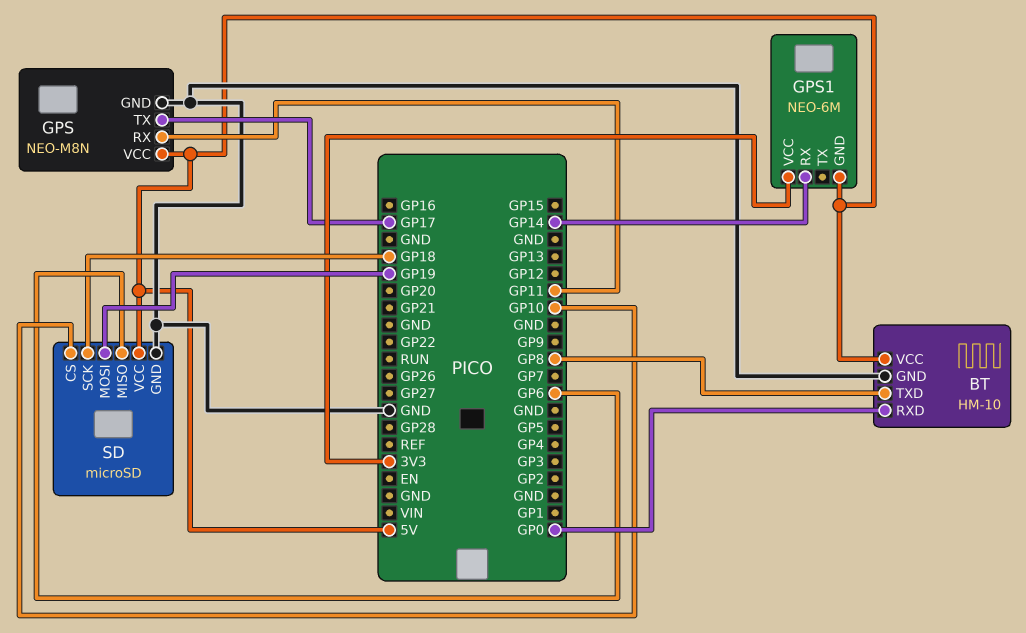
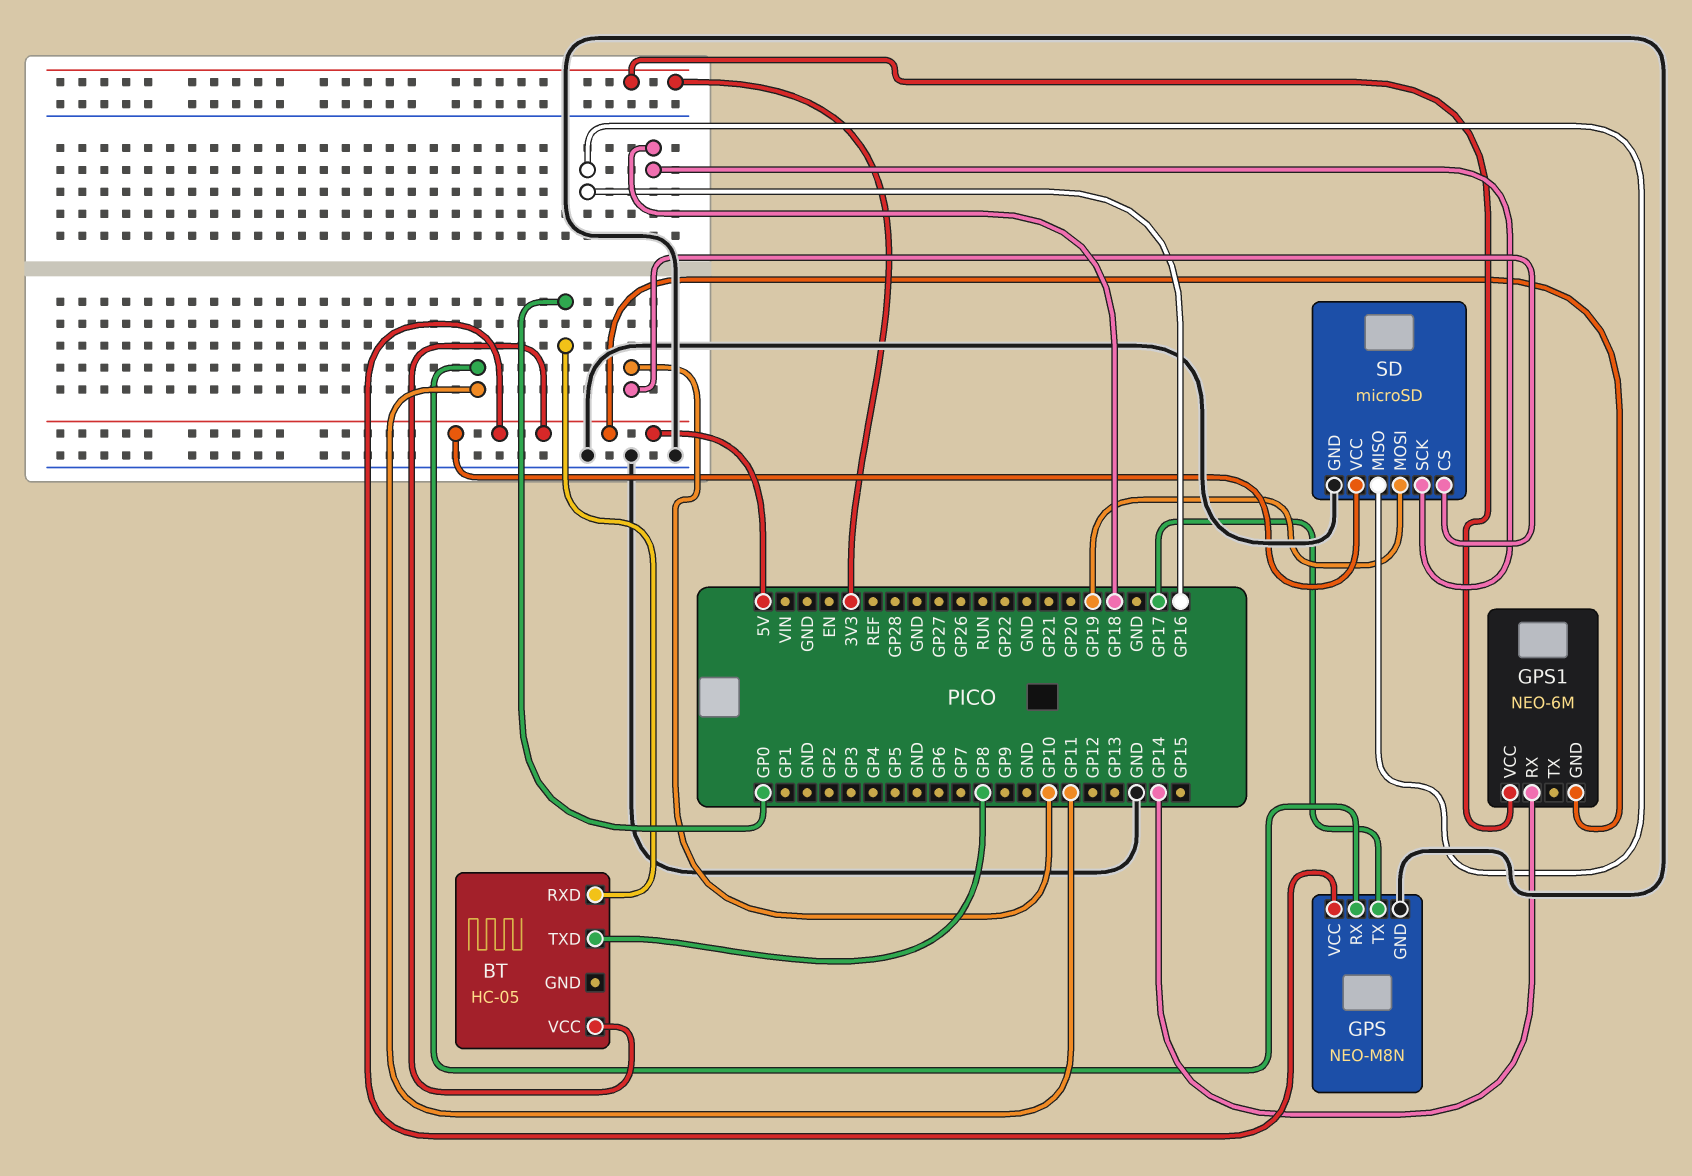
BT: HM-10 -> HC-05
BT pin GND: GND -> none
SD pin MISO: GP6 -> GP16

